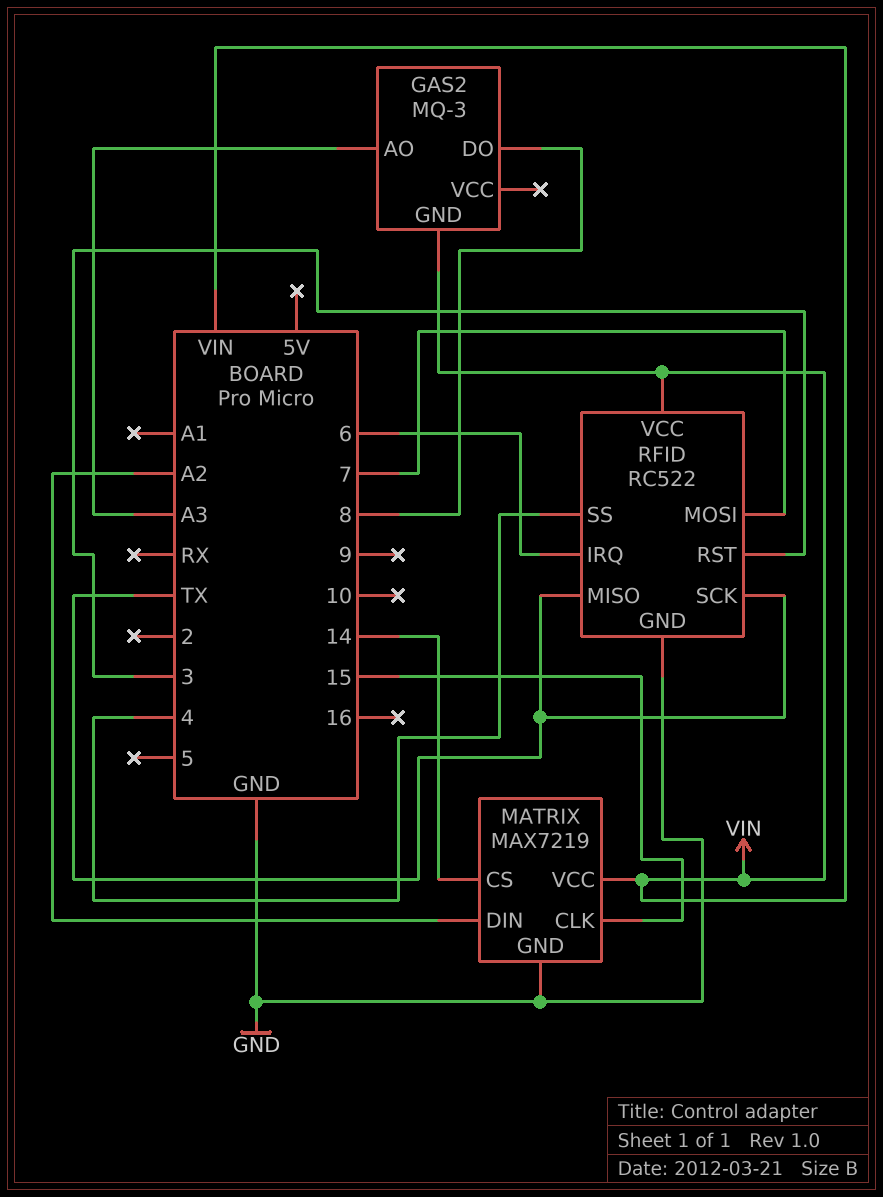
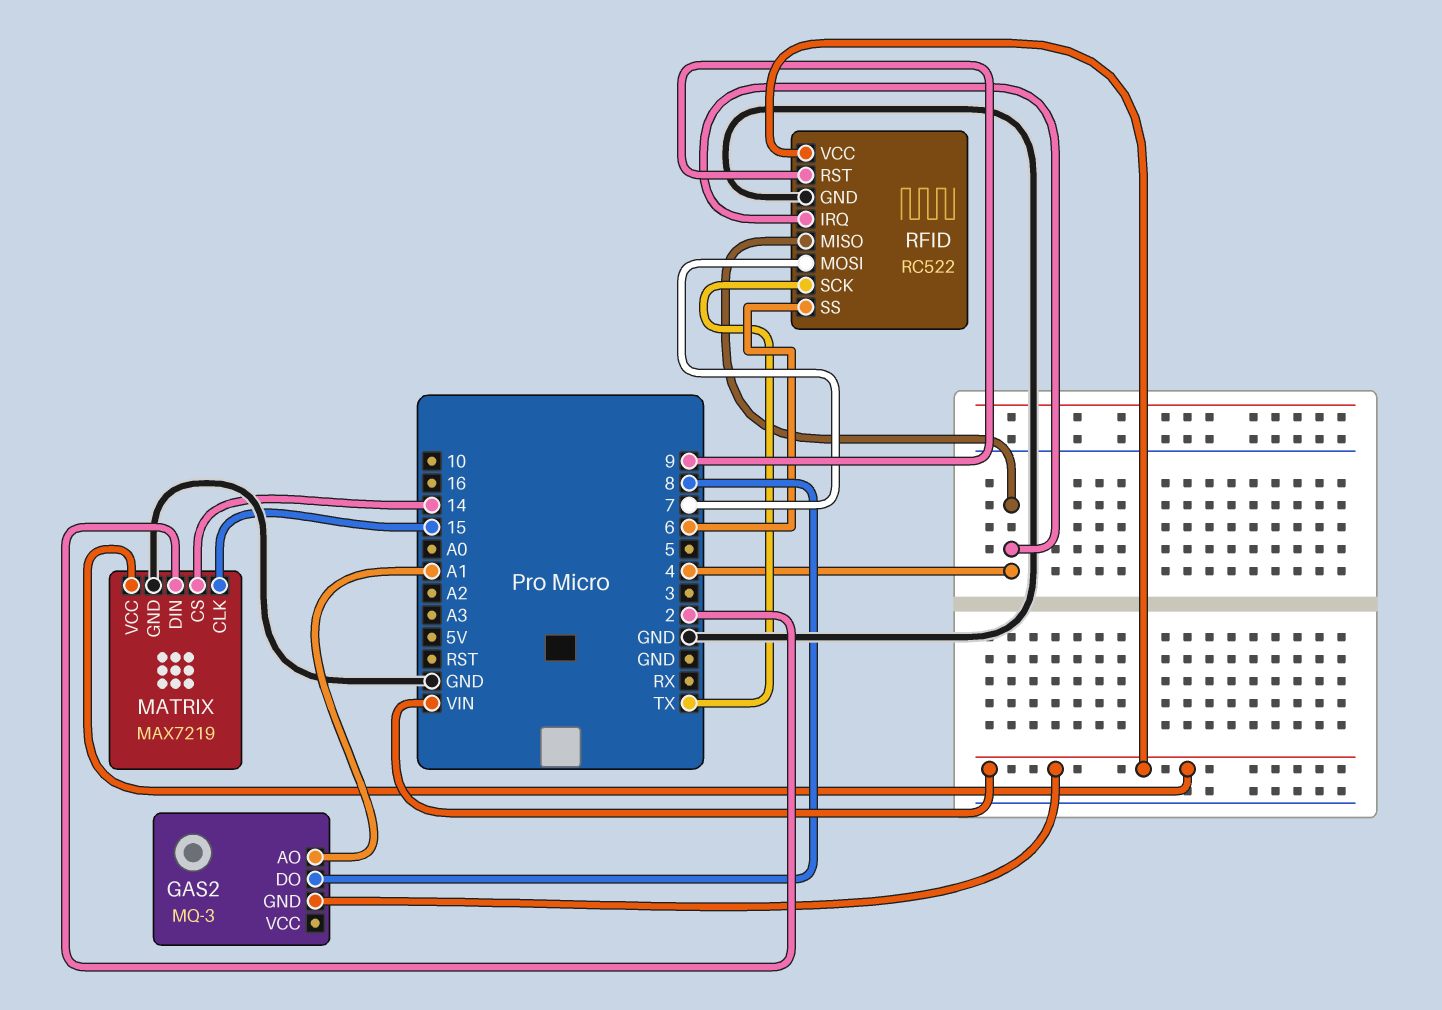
GAS2 pin AO: A3 -> A1
MATRIX pin DIN: A2 -> 2
RFID pin IRQ: 6 -> 4
RFID pin MISO: TX -> 4
RFID pin RST: 3 -> 9
RFID pin SS: 4 -> 6

